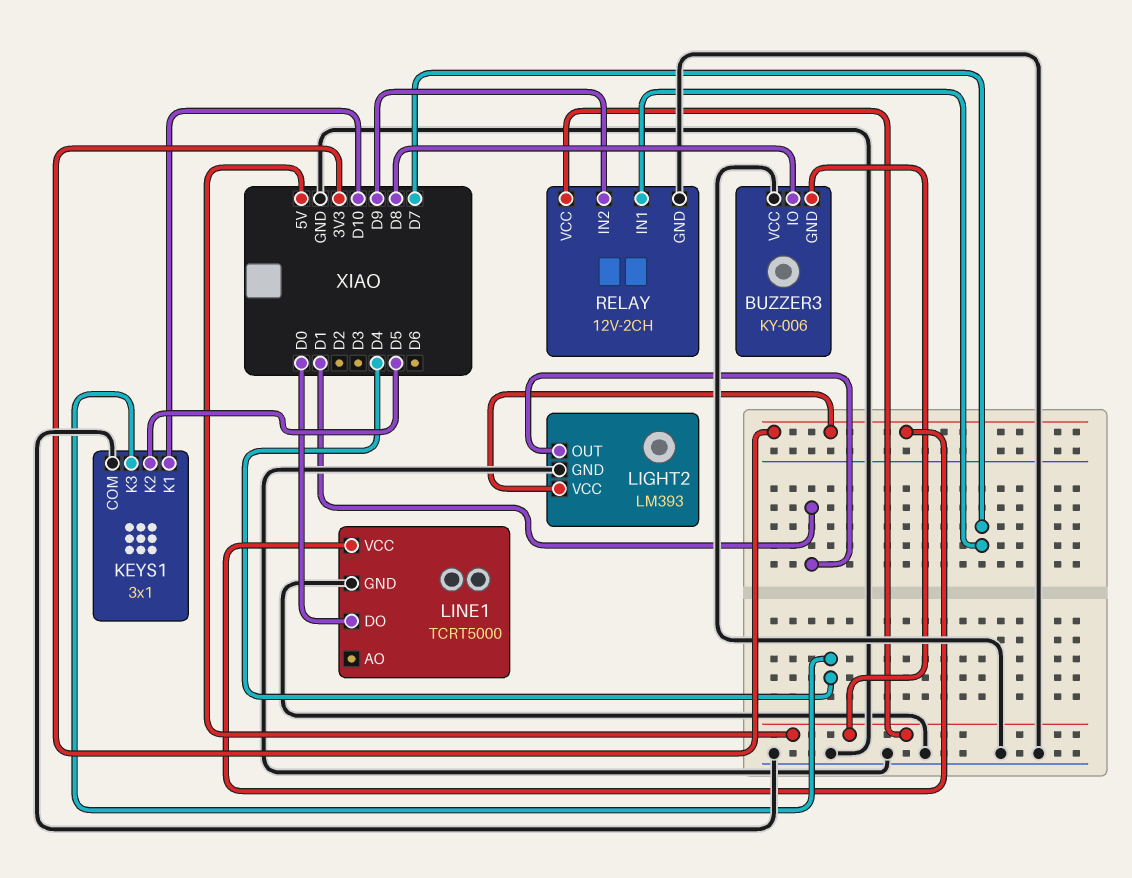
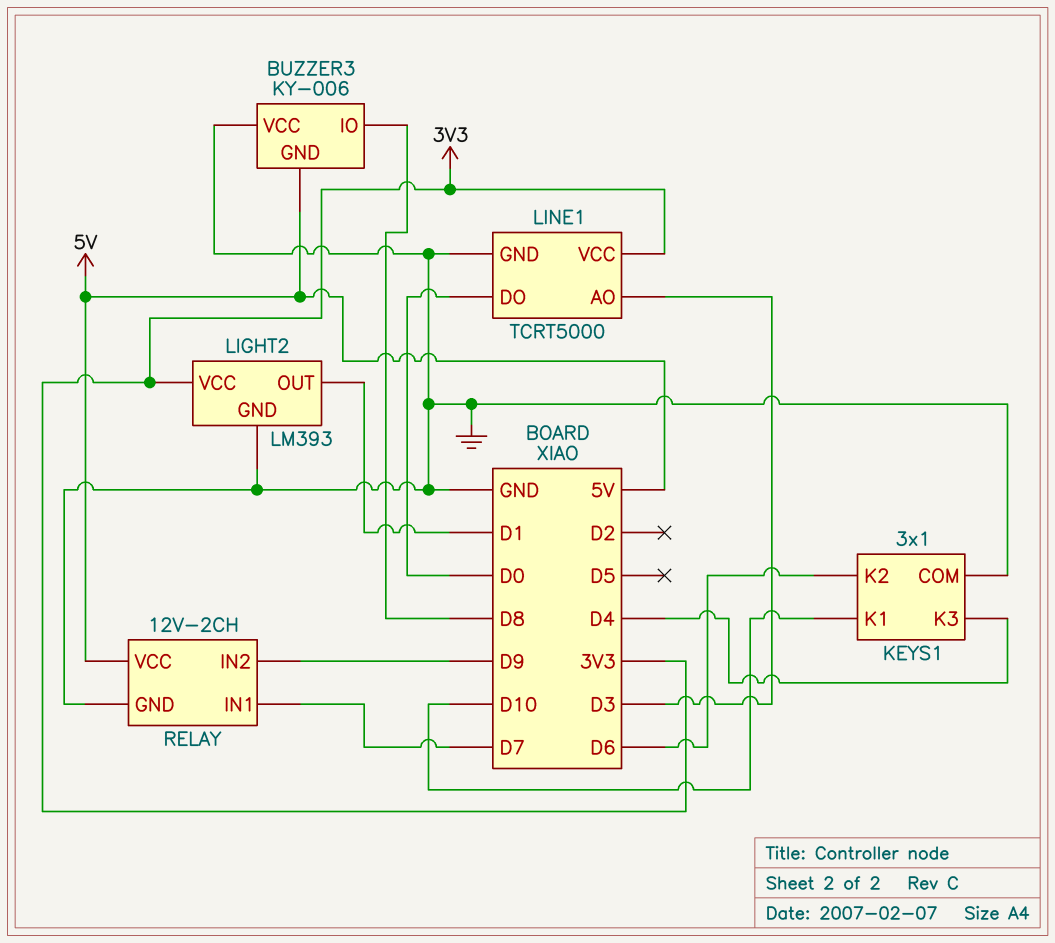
KEYS1 pin K2: D5 -> D6
LINE1 pin AO: none -> D3

